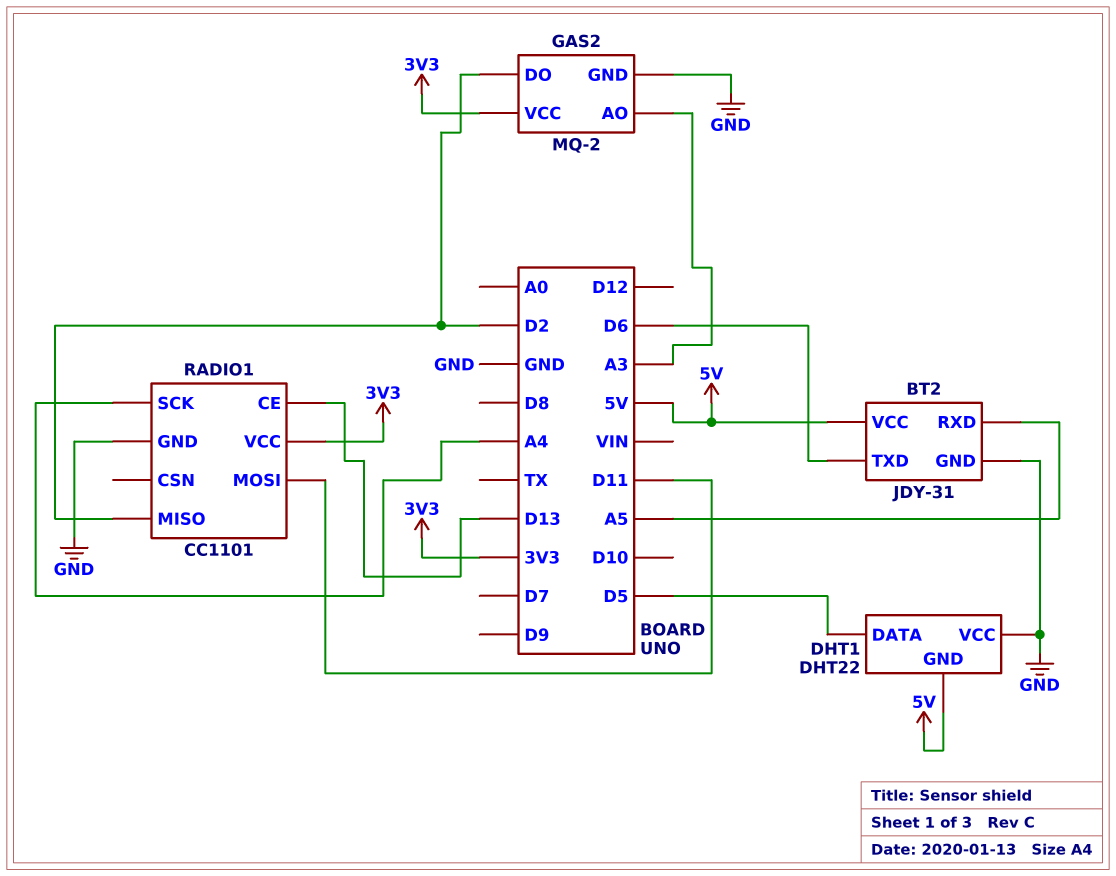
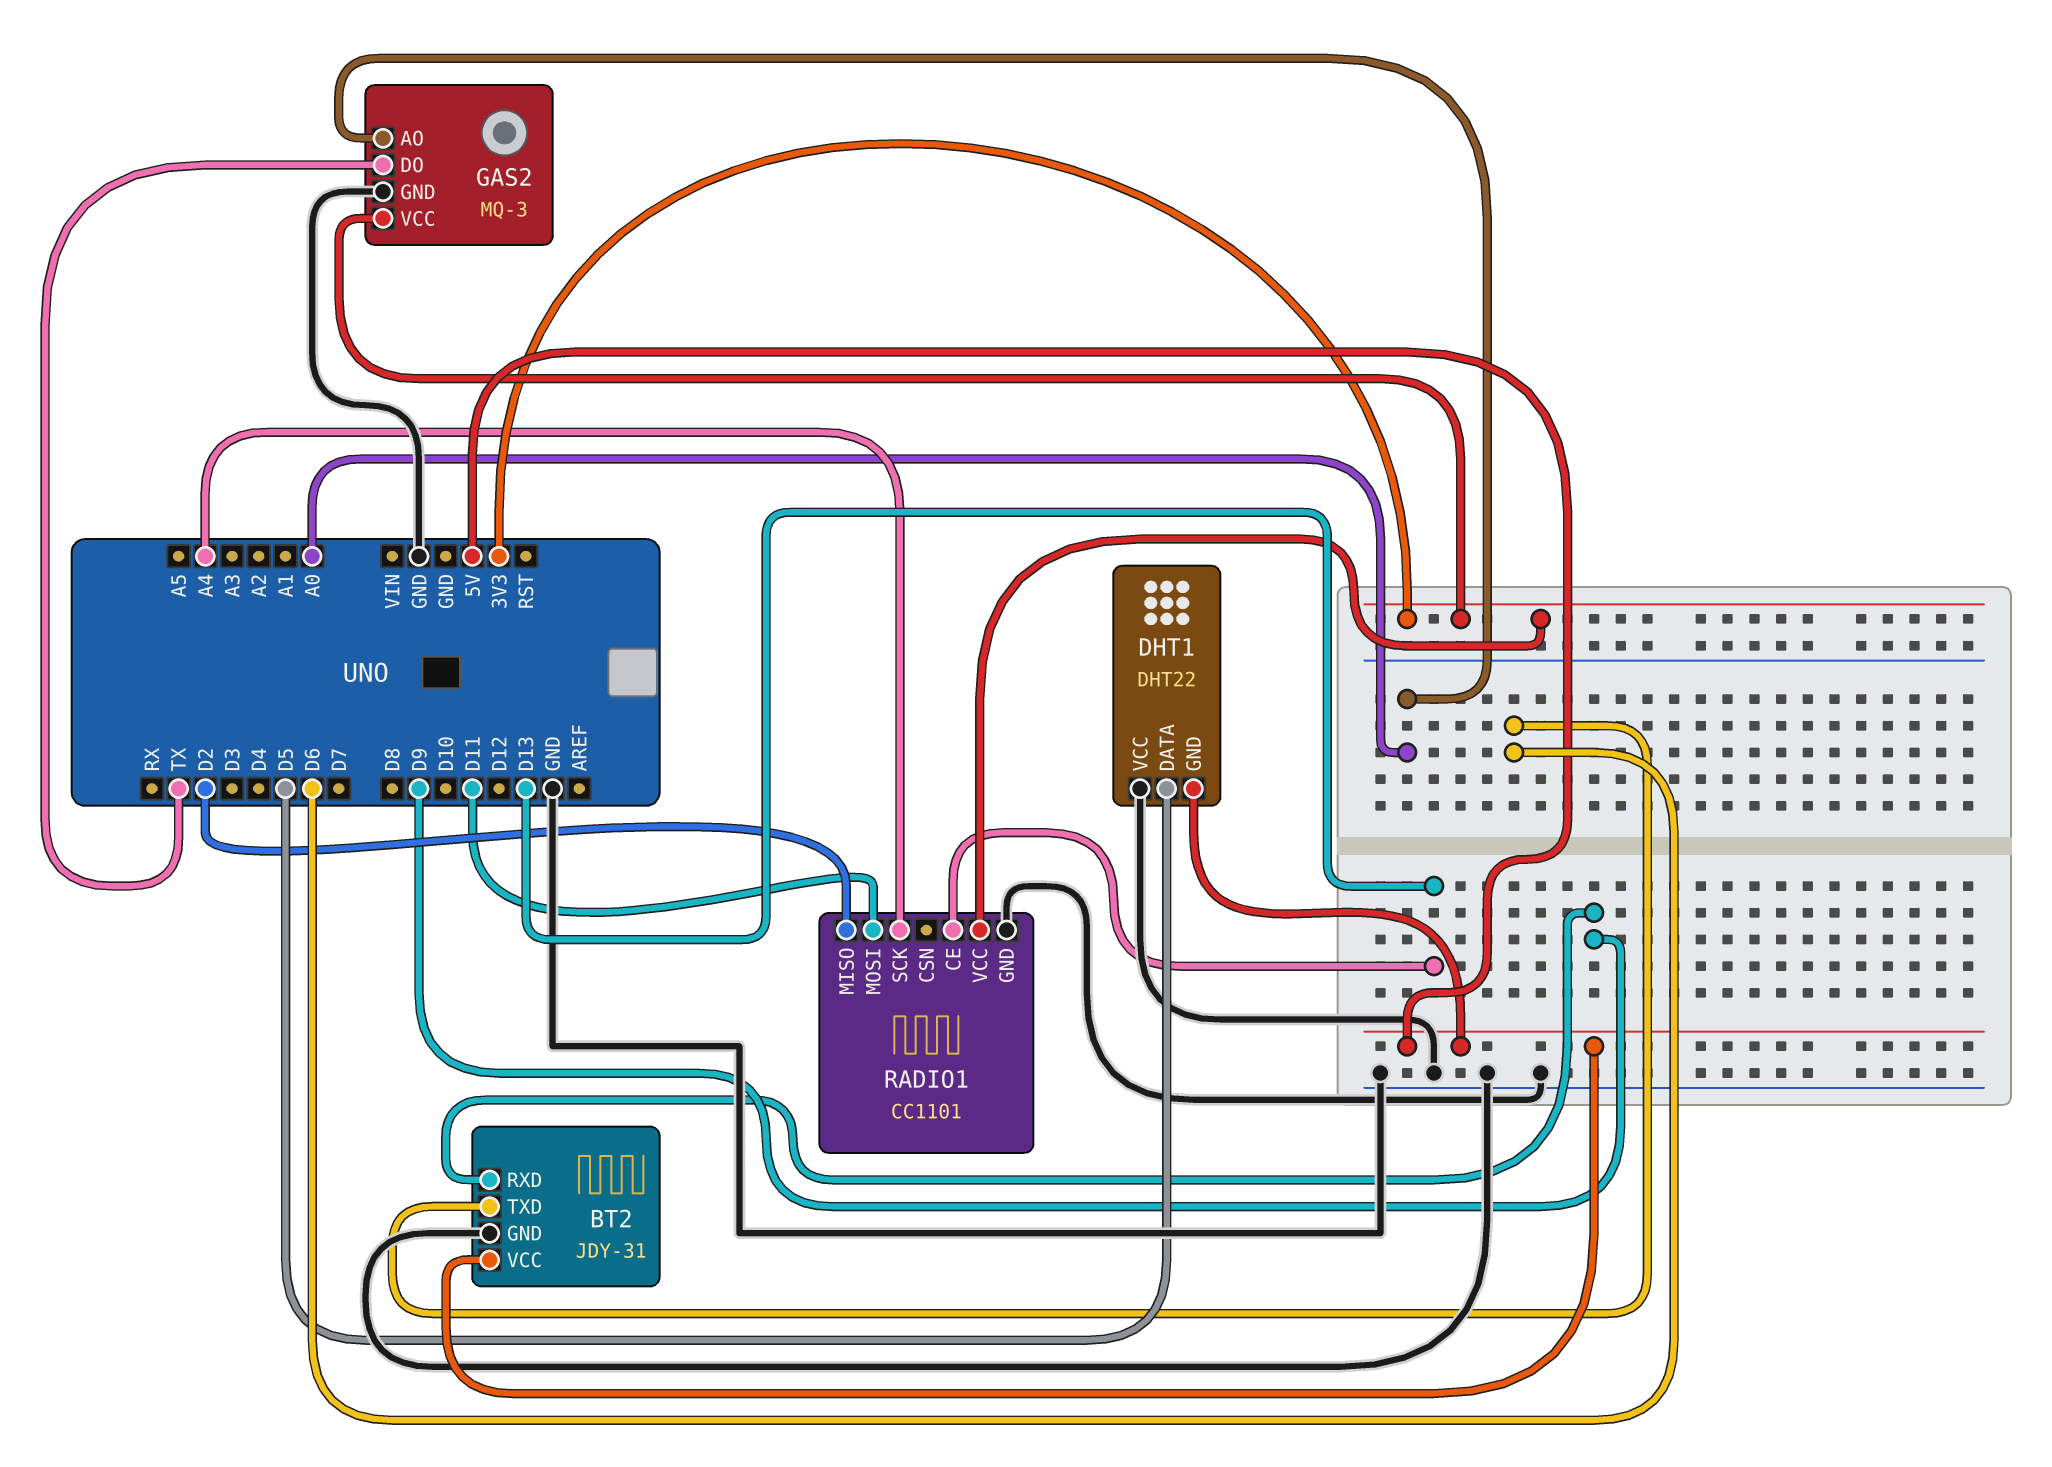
BT2 pin RXD: A5 -> D9
GAS2: MQ-2 -> MQ-3
GAS2 pin AO: A3 -> A0
GAS2 pin DO: D2 -> TX

